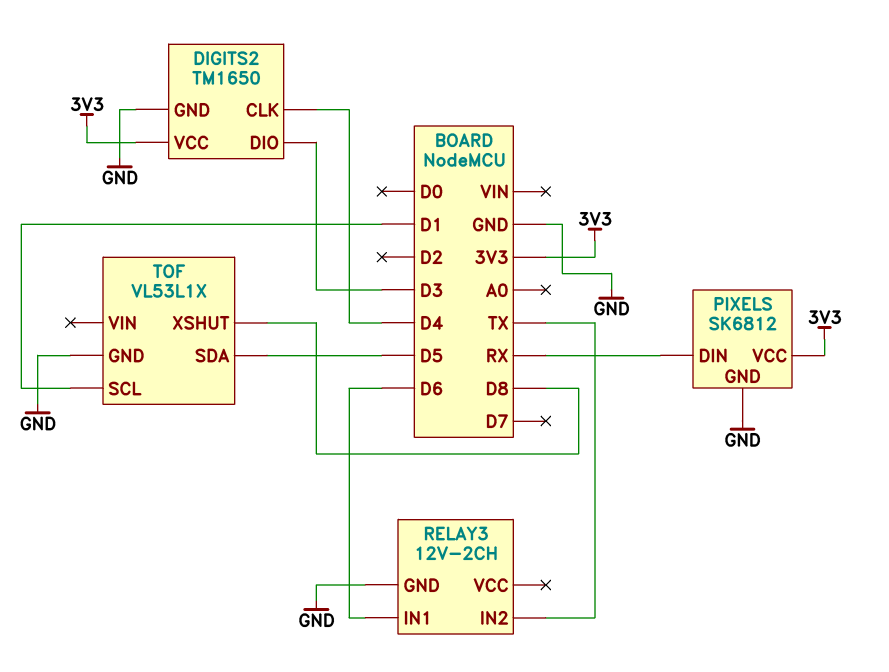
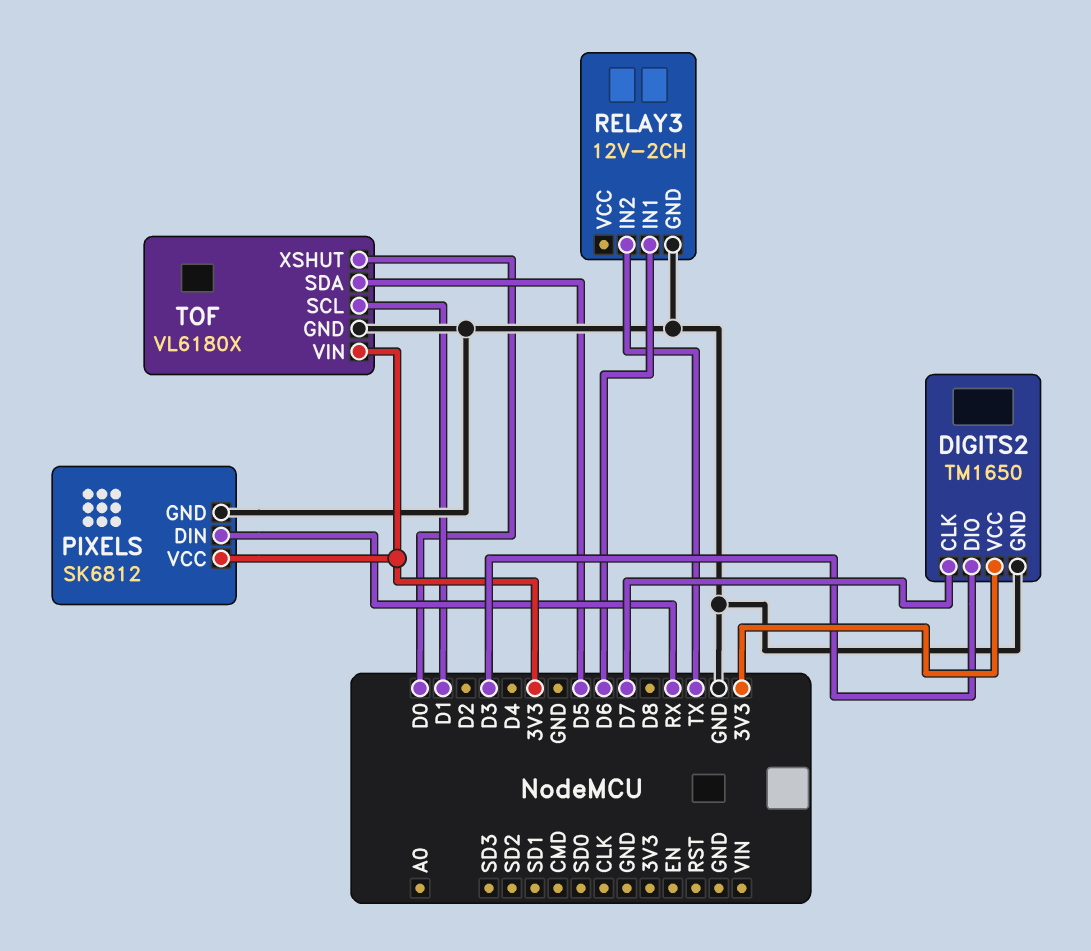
DIGITS2 pin CLK: D4 -> D7
TOF: VL53L1X -> VL6180X
TOF pin VIN: none -> 3V3
TOF pin XSHUT: D8 -> D0

